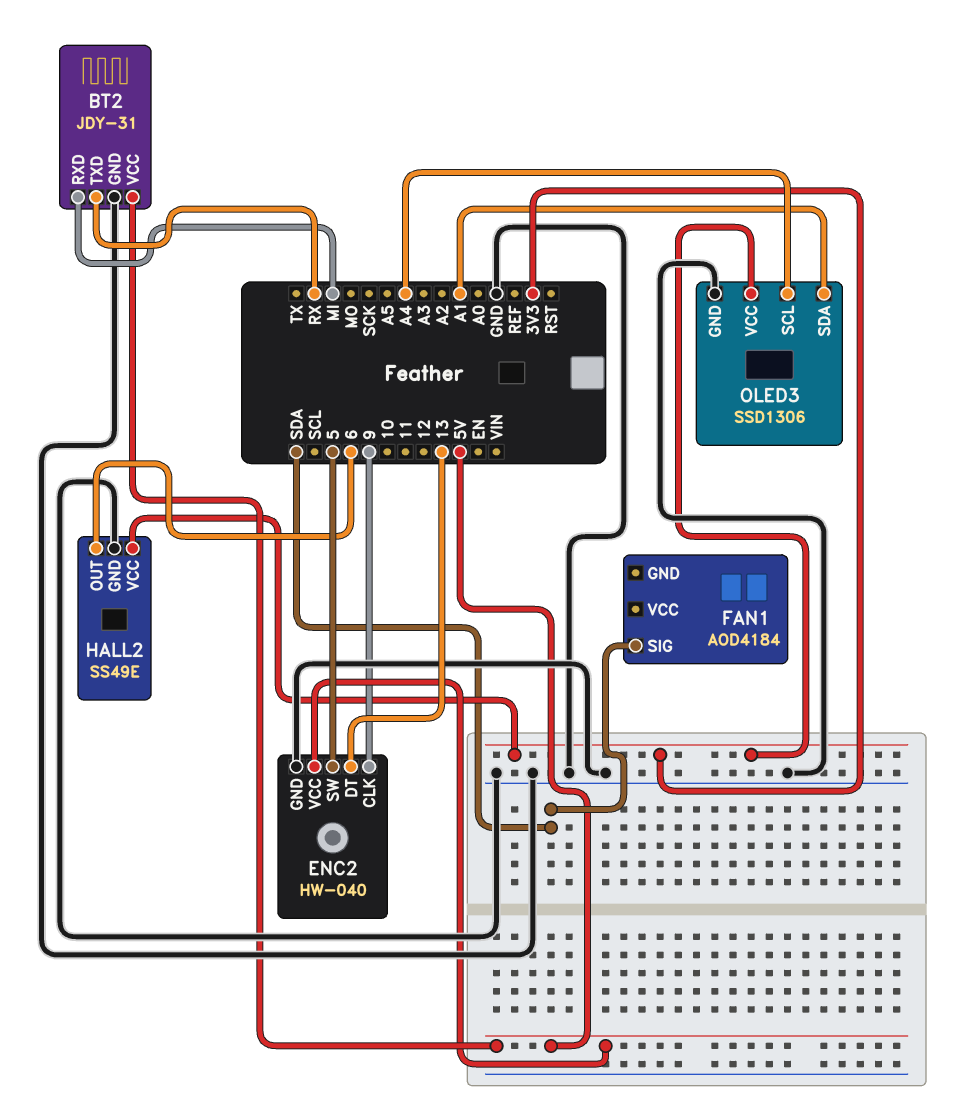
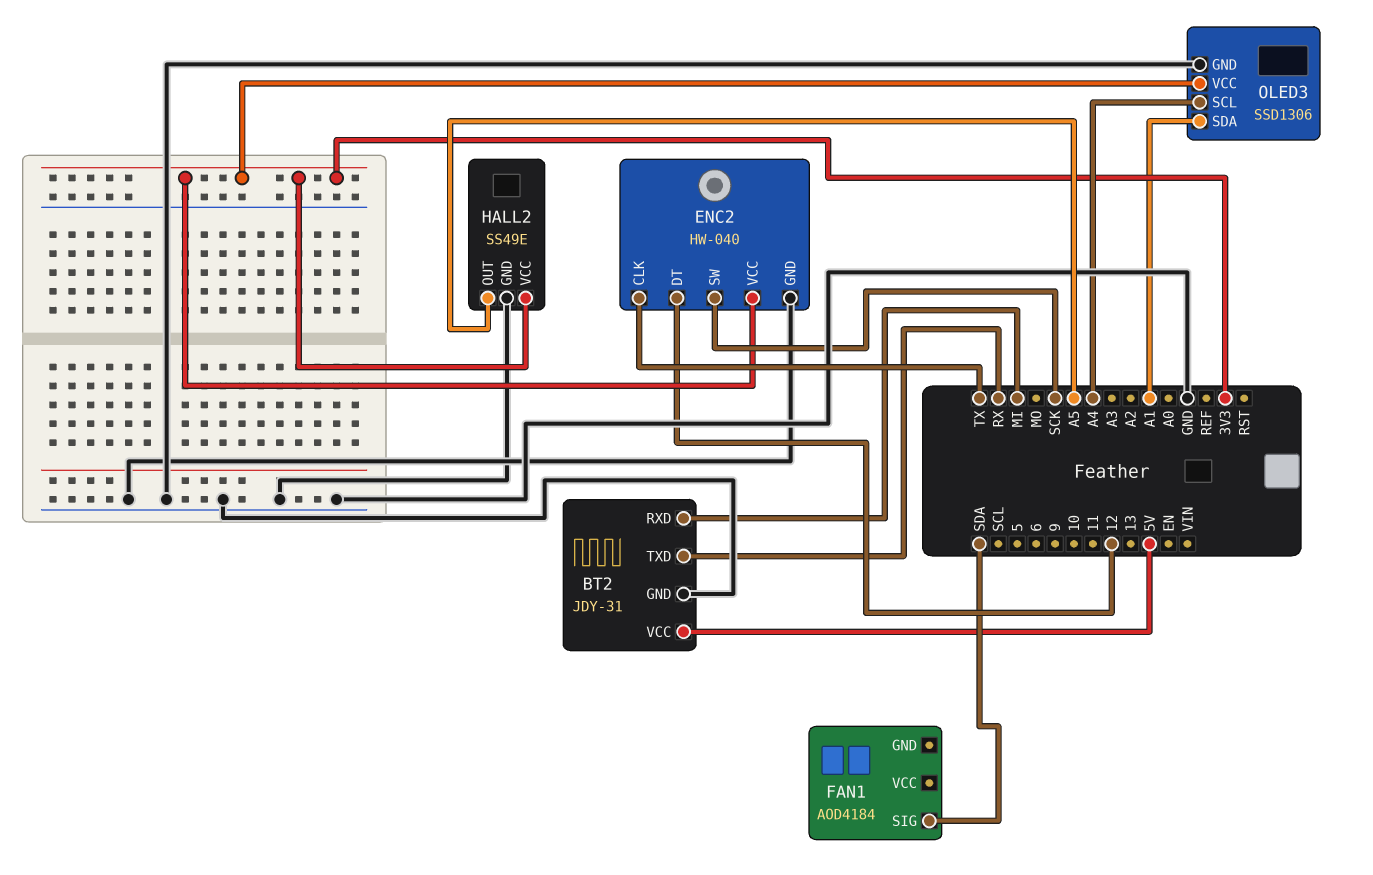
ENC2 pin CLK: 9 -> TX
ENC2 pin DT: 13 -> 12
ENC2 pin SW: 5 -> SCK
ENC2 pin VCC: 5V -> 3V3
HALL2 pin OUT: 6 -> A5

